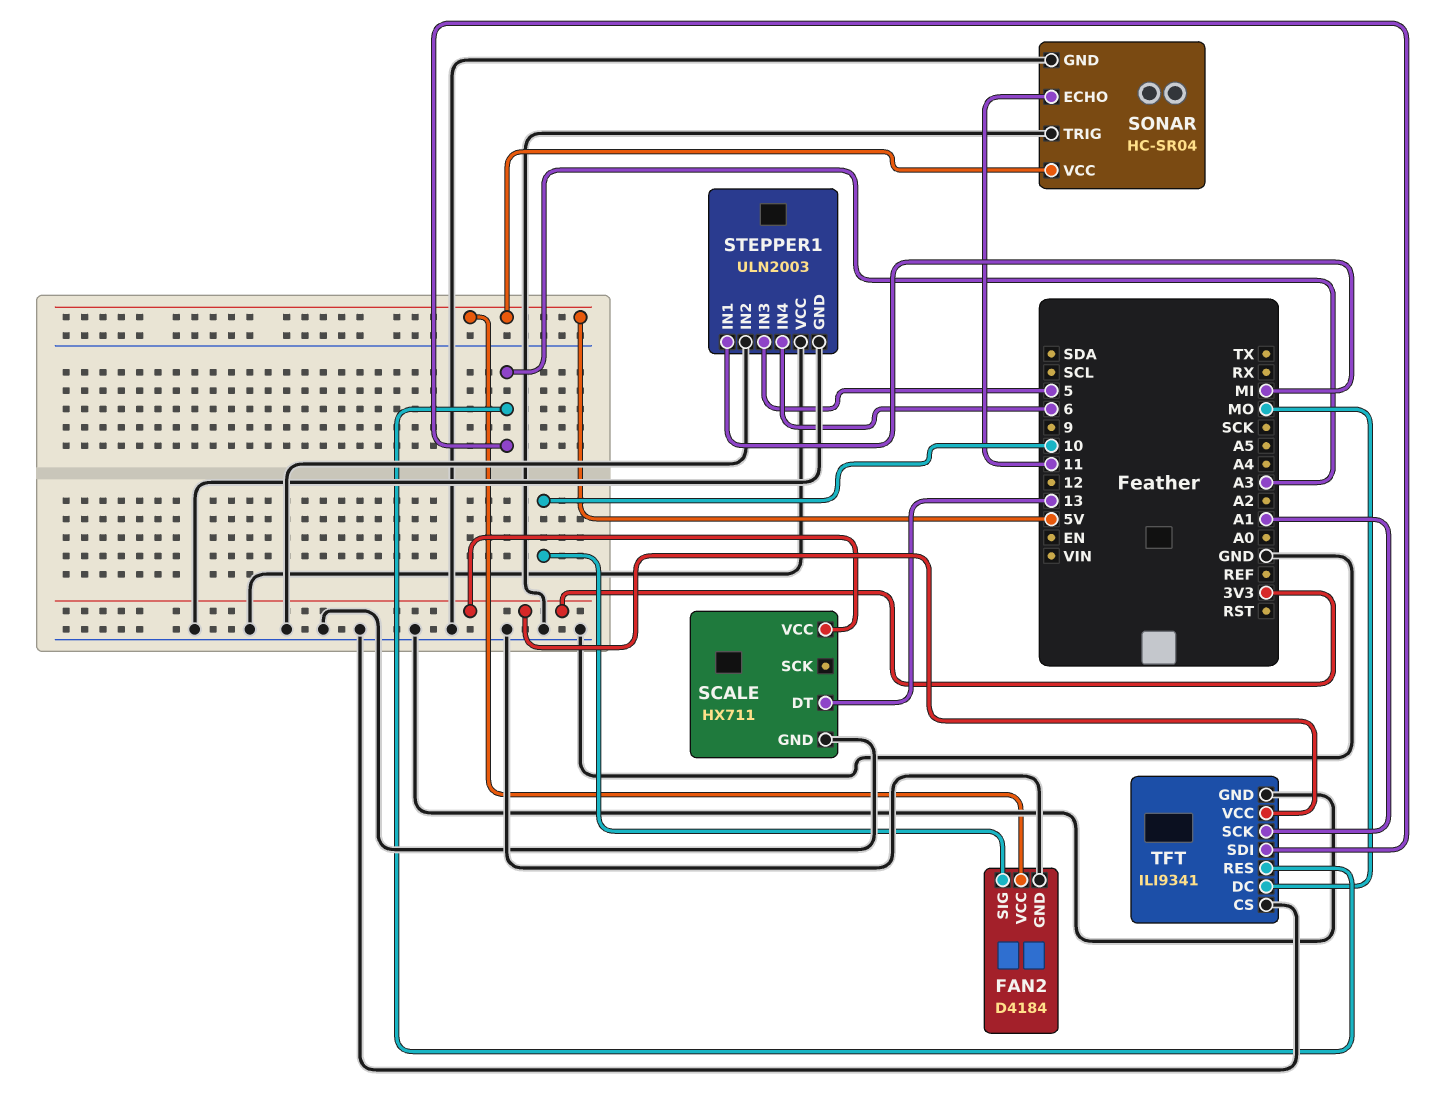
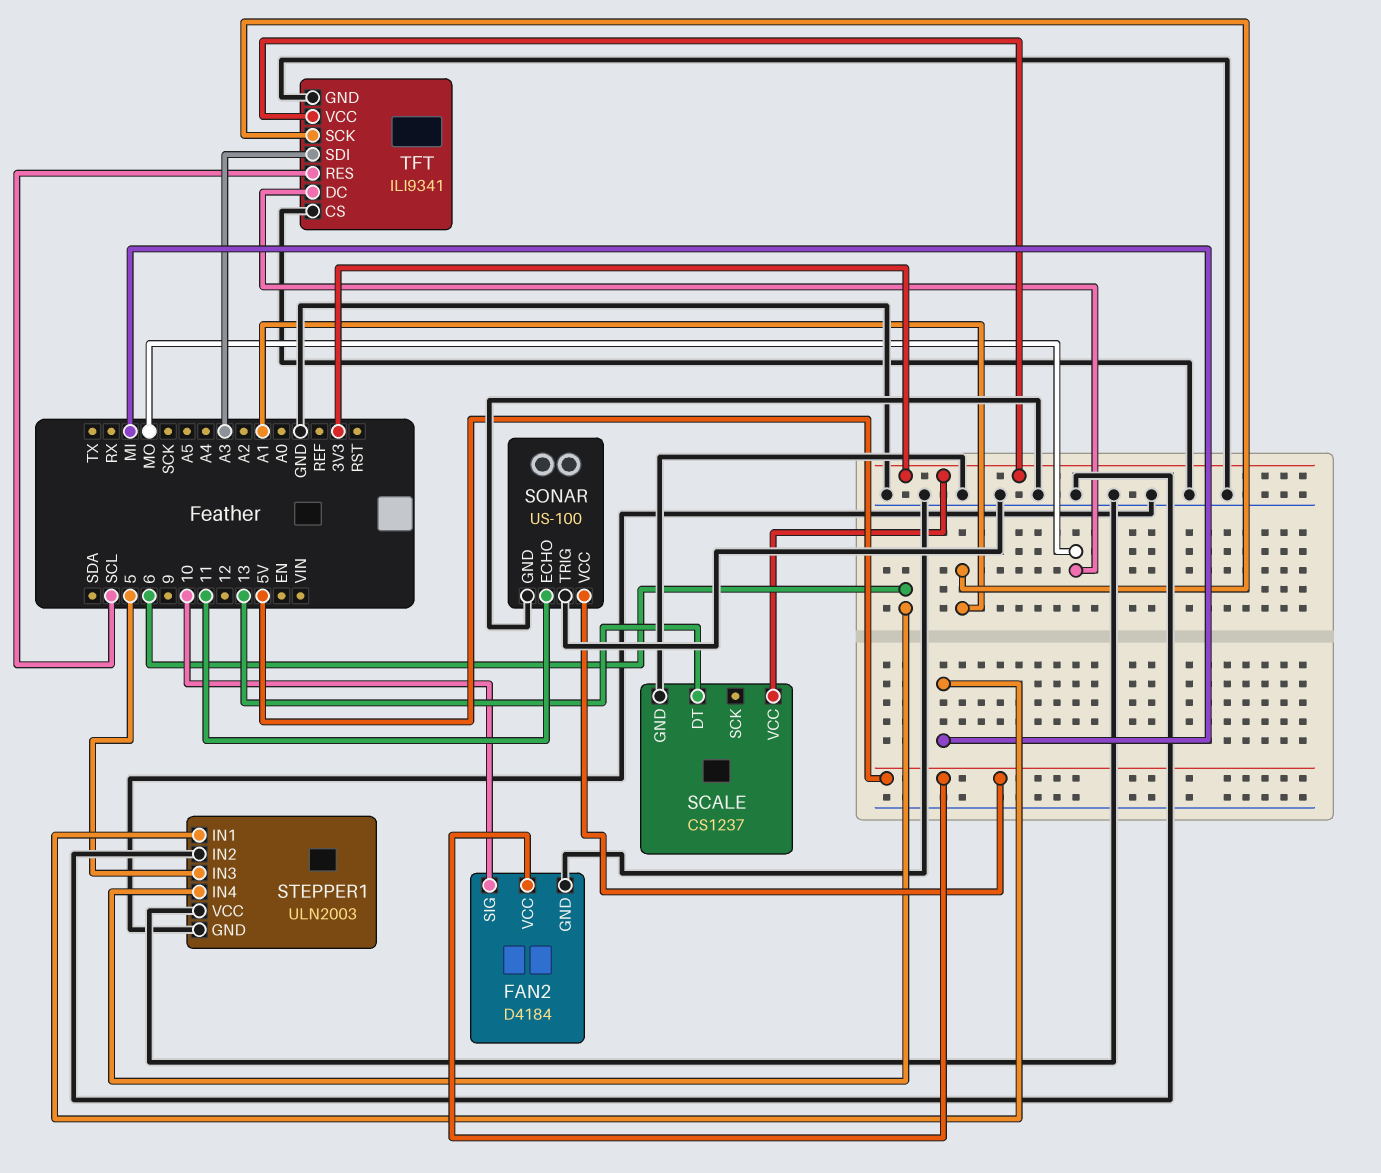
SCALE: HX711 -> CS1237
SONAR: HC-SR04 -> US-100
TFT pin RES: A3 -> SCL

